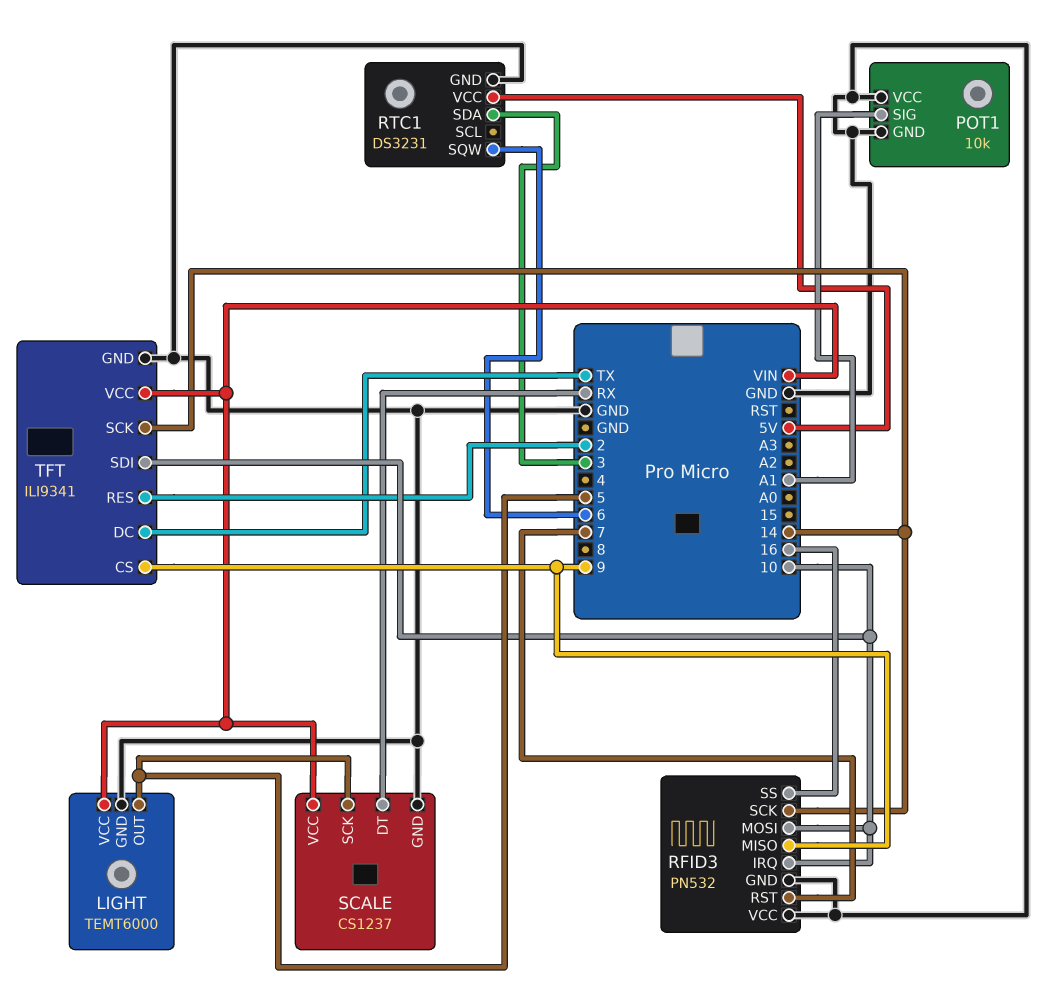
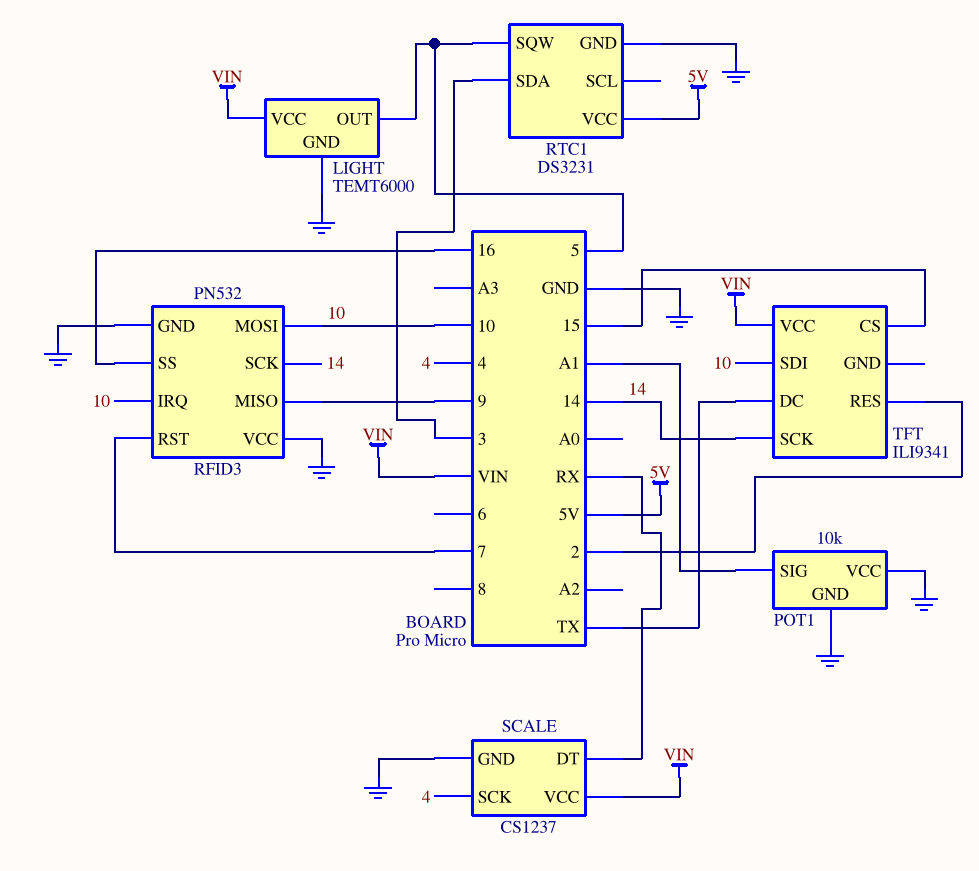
RTC1 pin SQW: 6 -> 5
SCALE pin SCK: 5 -> 4
TFT pin CS: 9 -> 15
TFT pin GND: GND -> none

